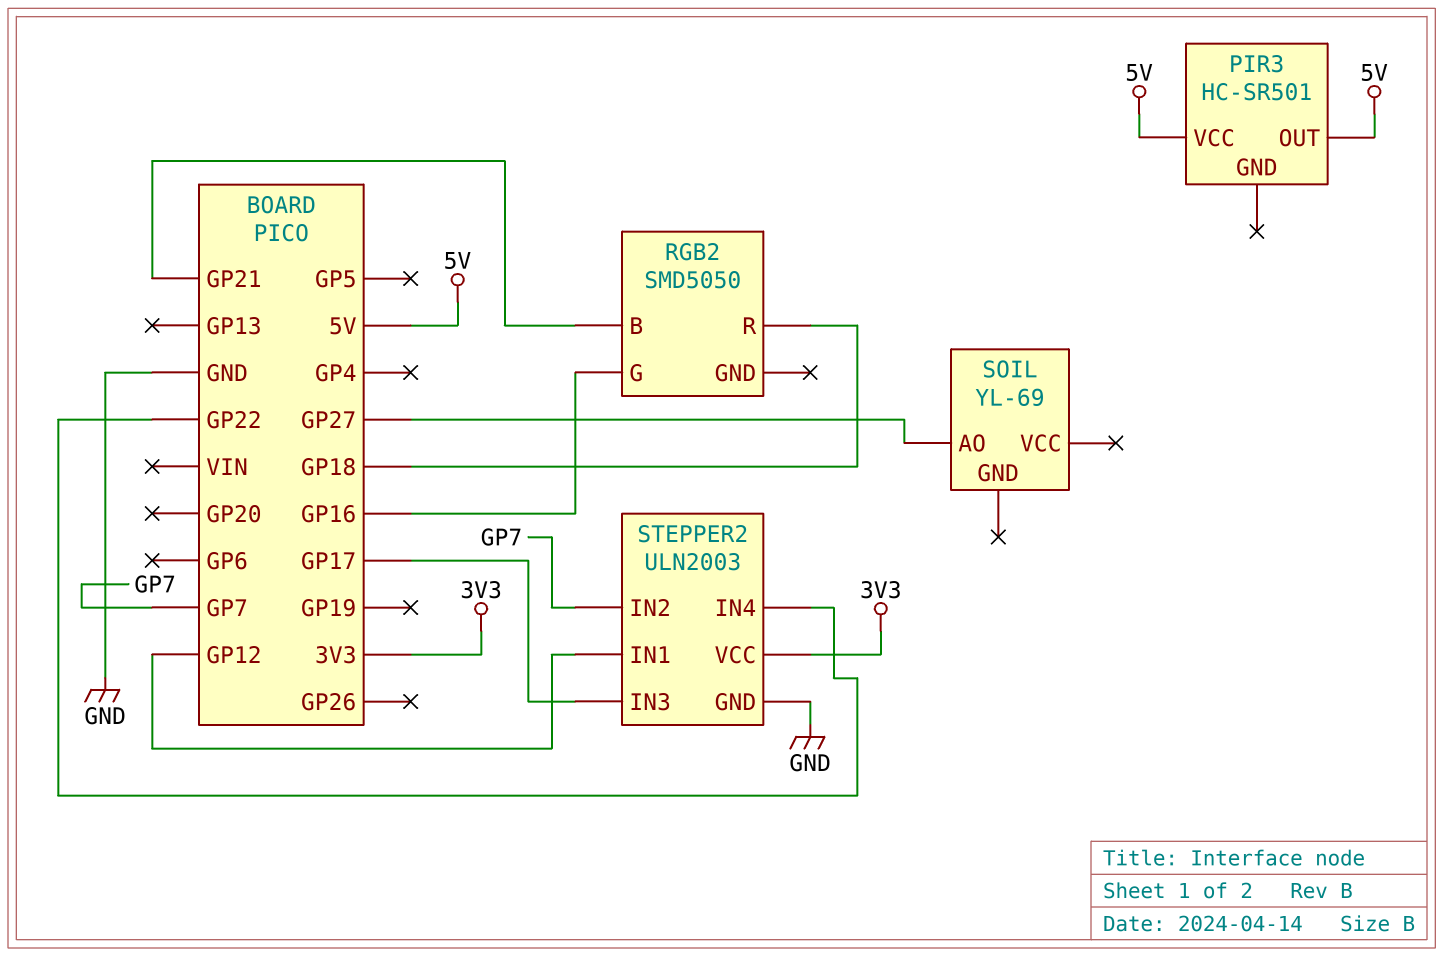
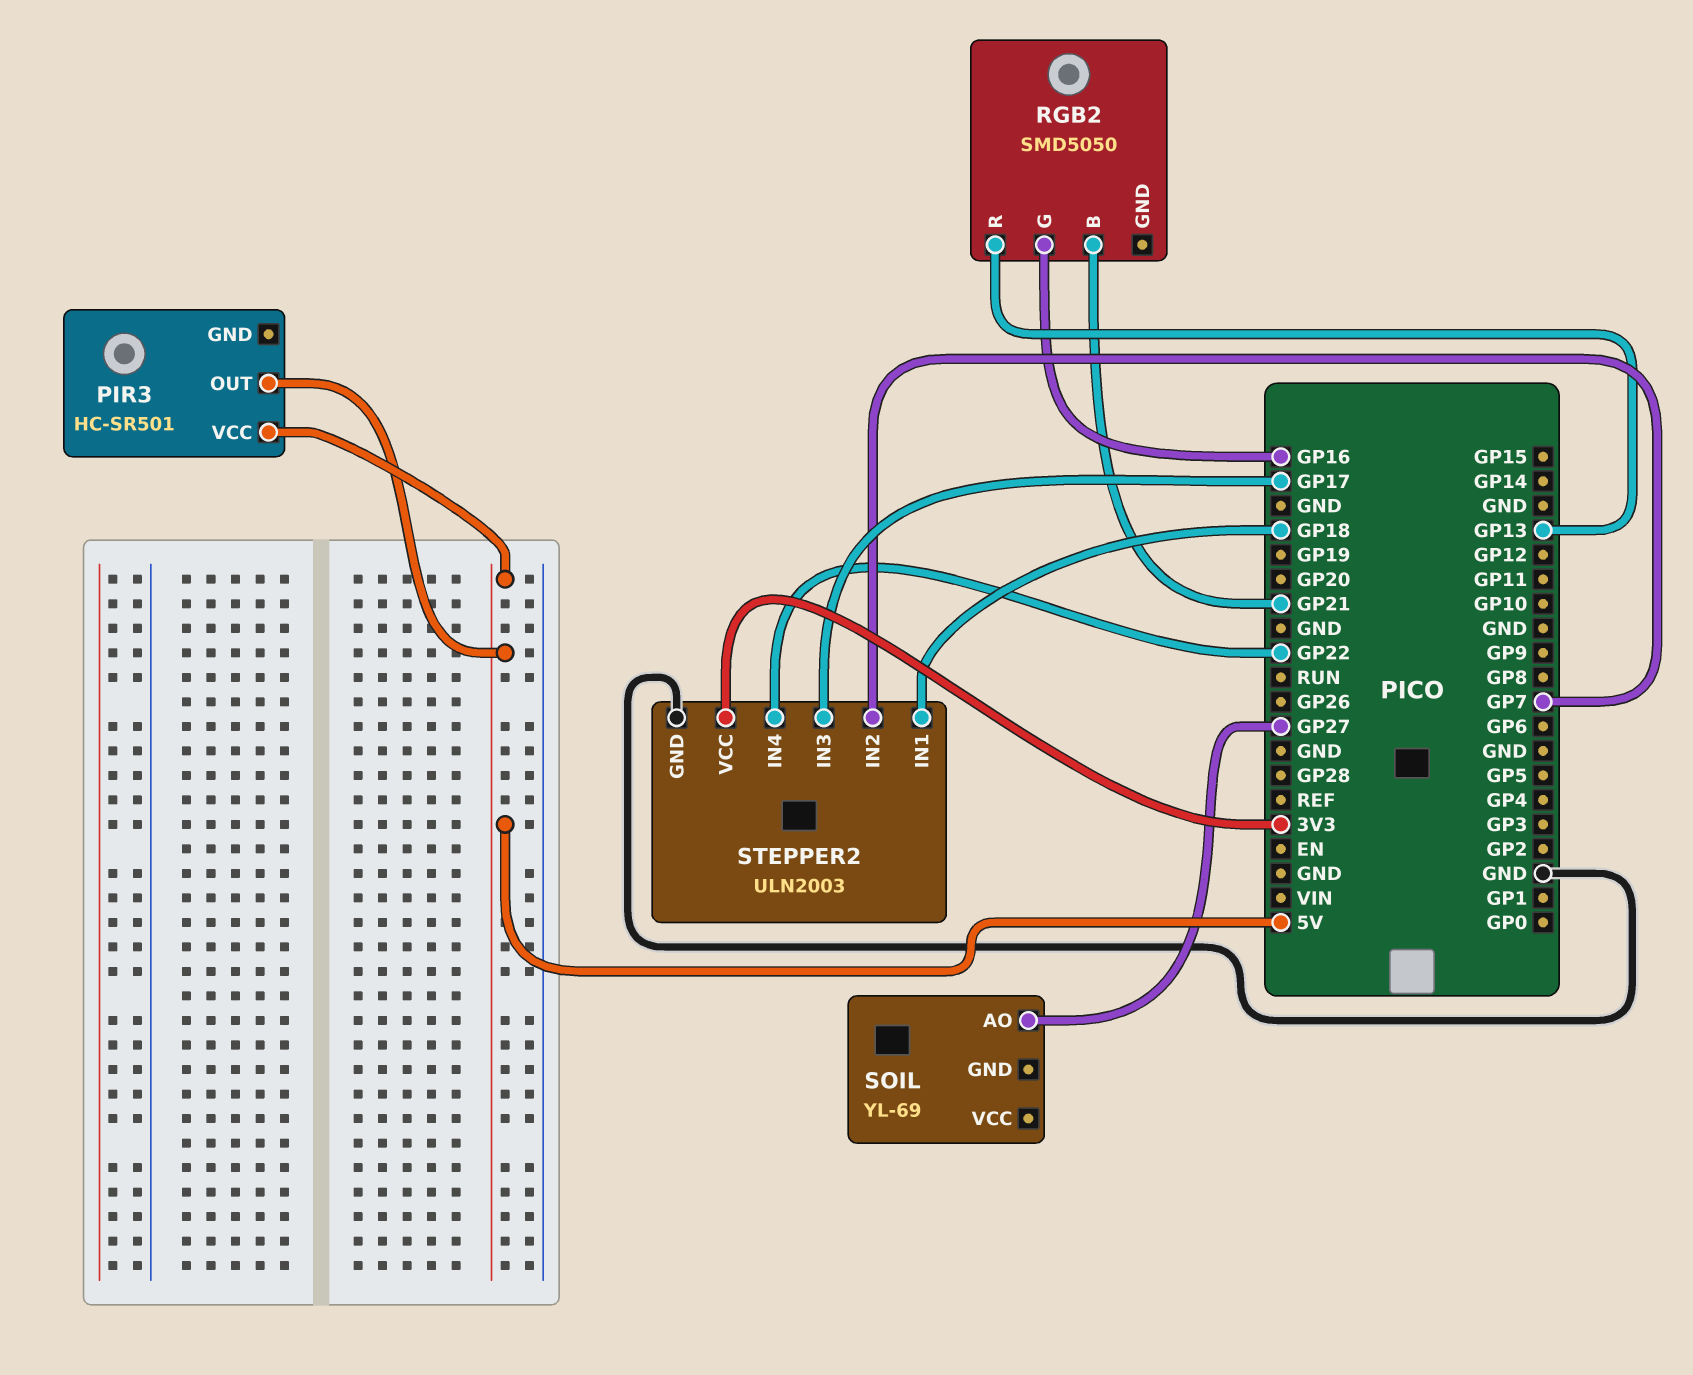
RGB2 pin R: GP18 -> GP13
STEPPER2 pin IN1: GP12 -> GP18

